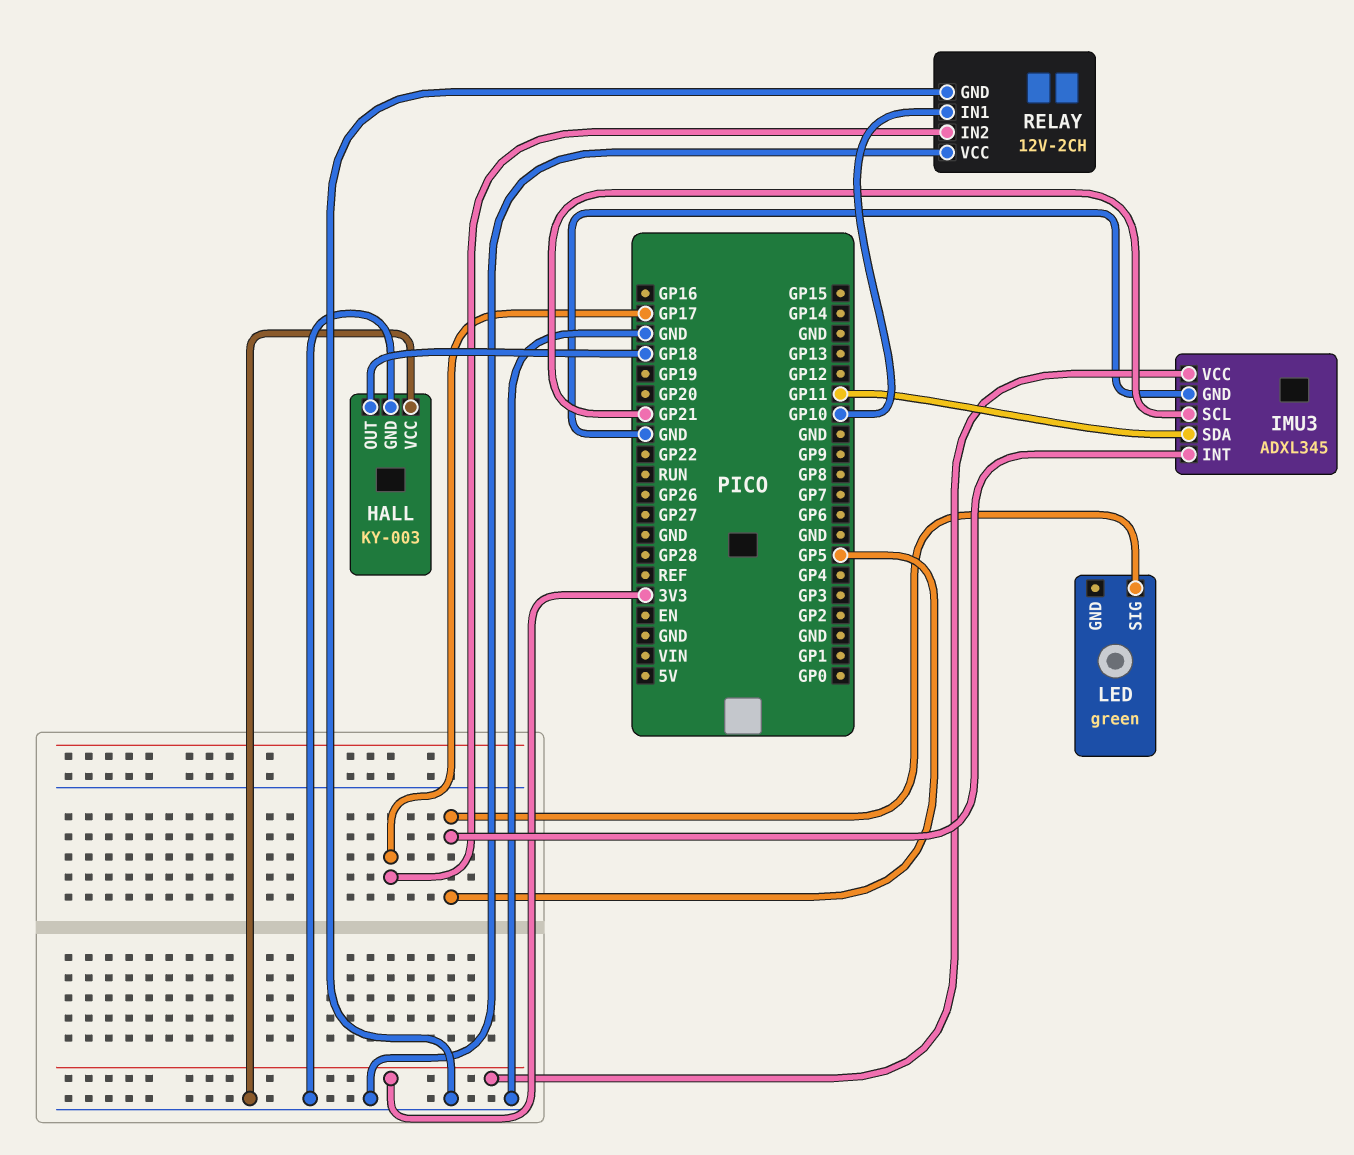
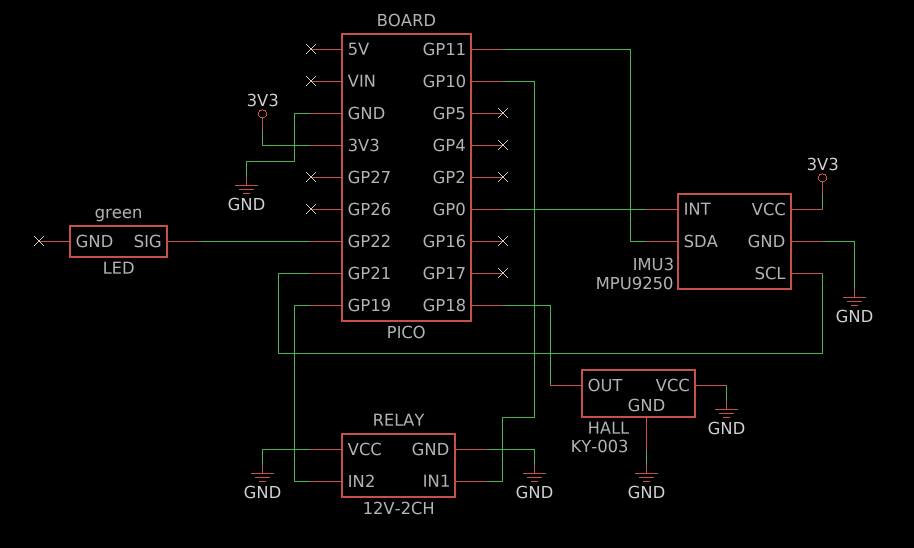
IMU3: ADXL345 -> MPU9250
IMU3 pin INT: GP5 -> GP0
LED pin SIG: GP5 -> GP22
RELAY pin IN2: GP17 -> GP19

